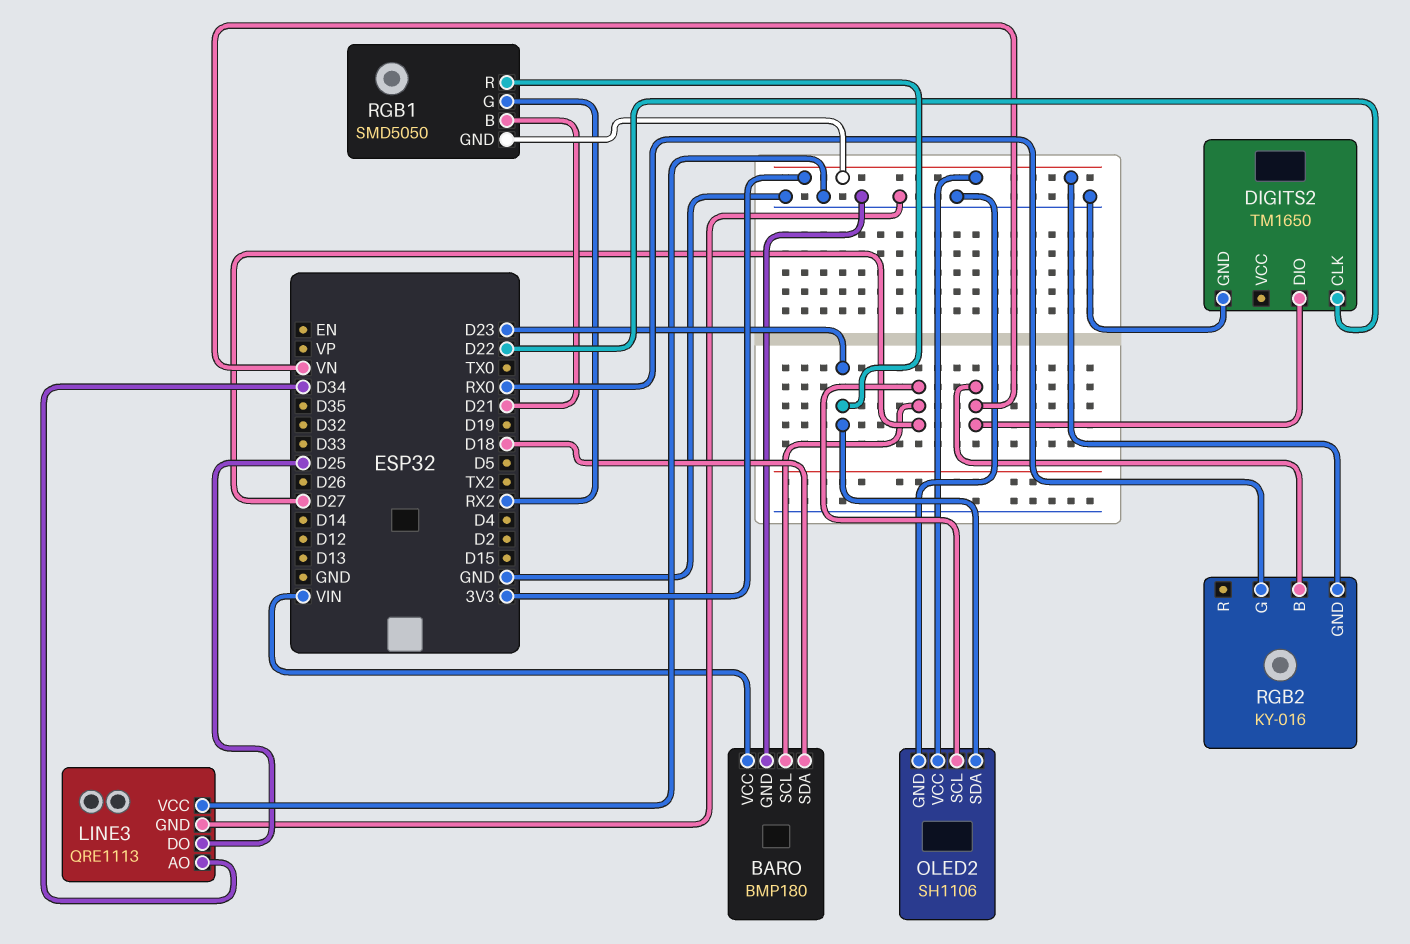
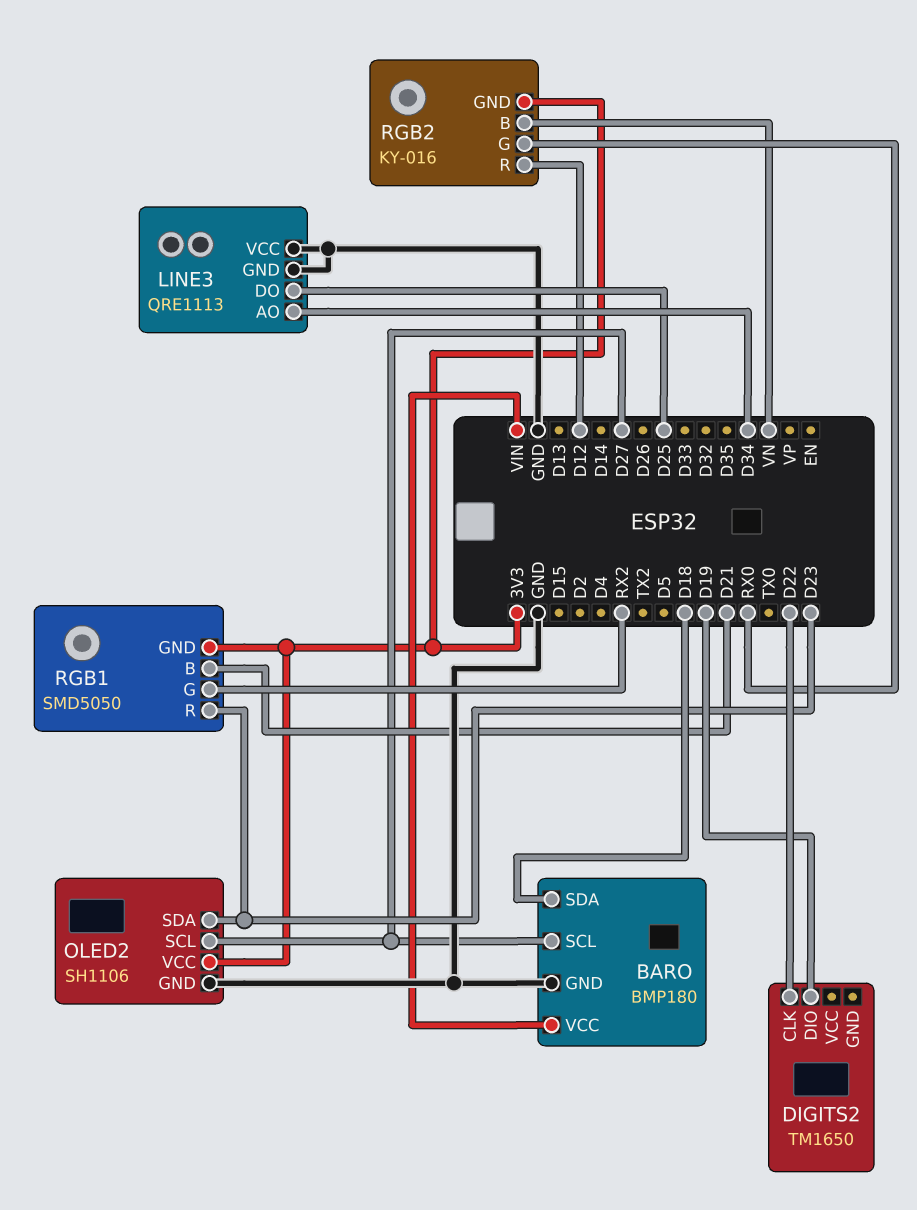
DIGITS2 pin DIO: VN -> D19
DIGITS2 pin GND: GND -> none
RGB2 pin R: none -> D12

